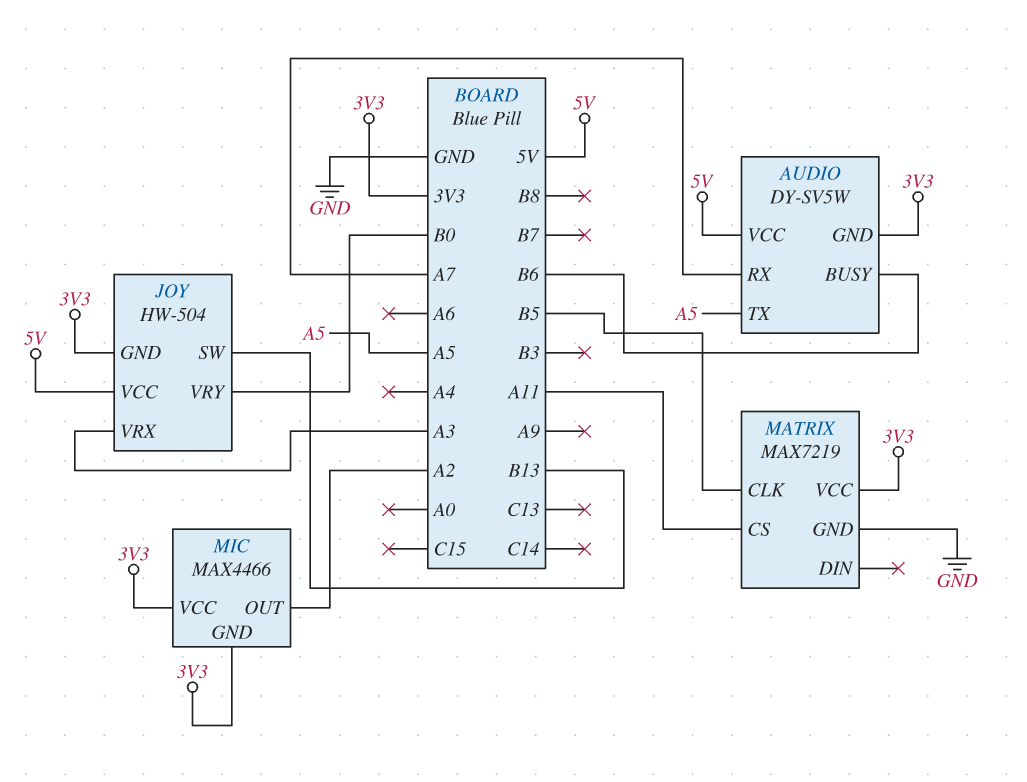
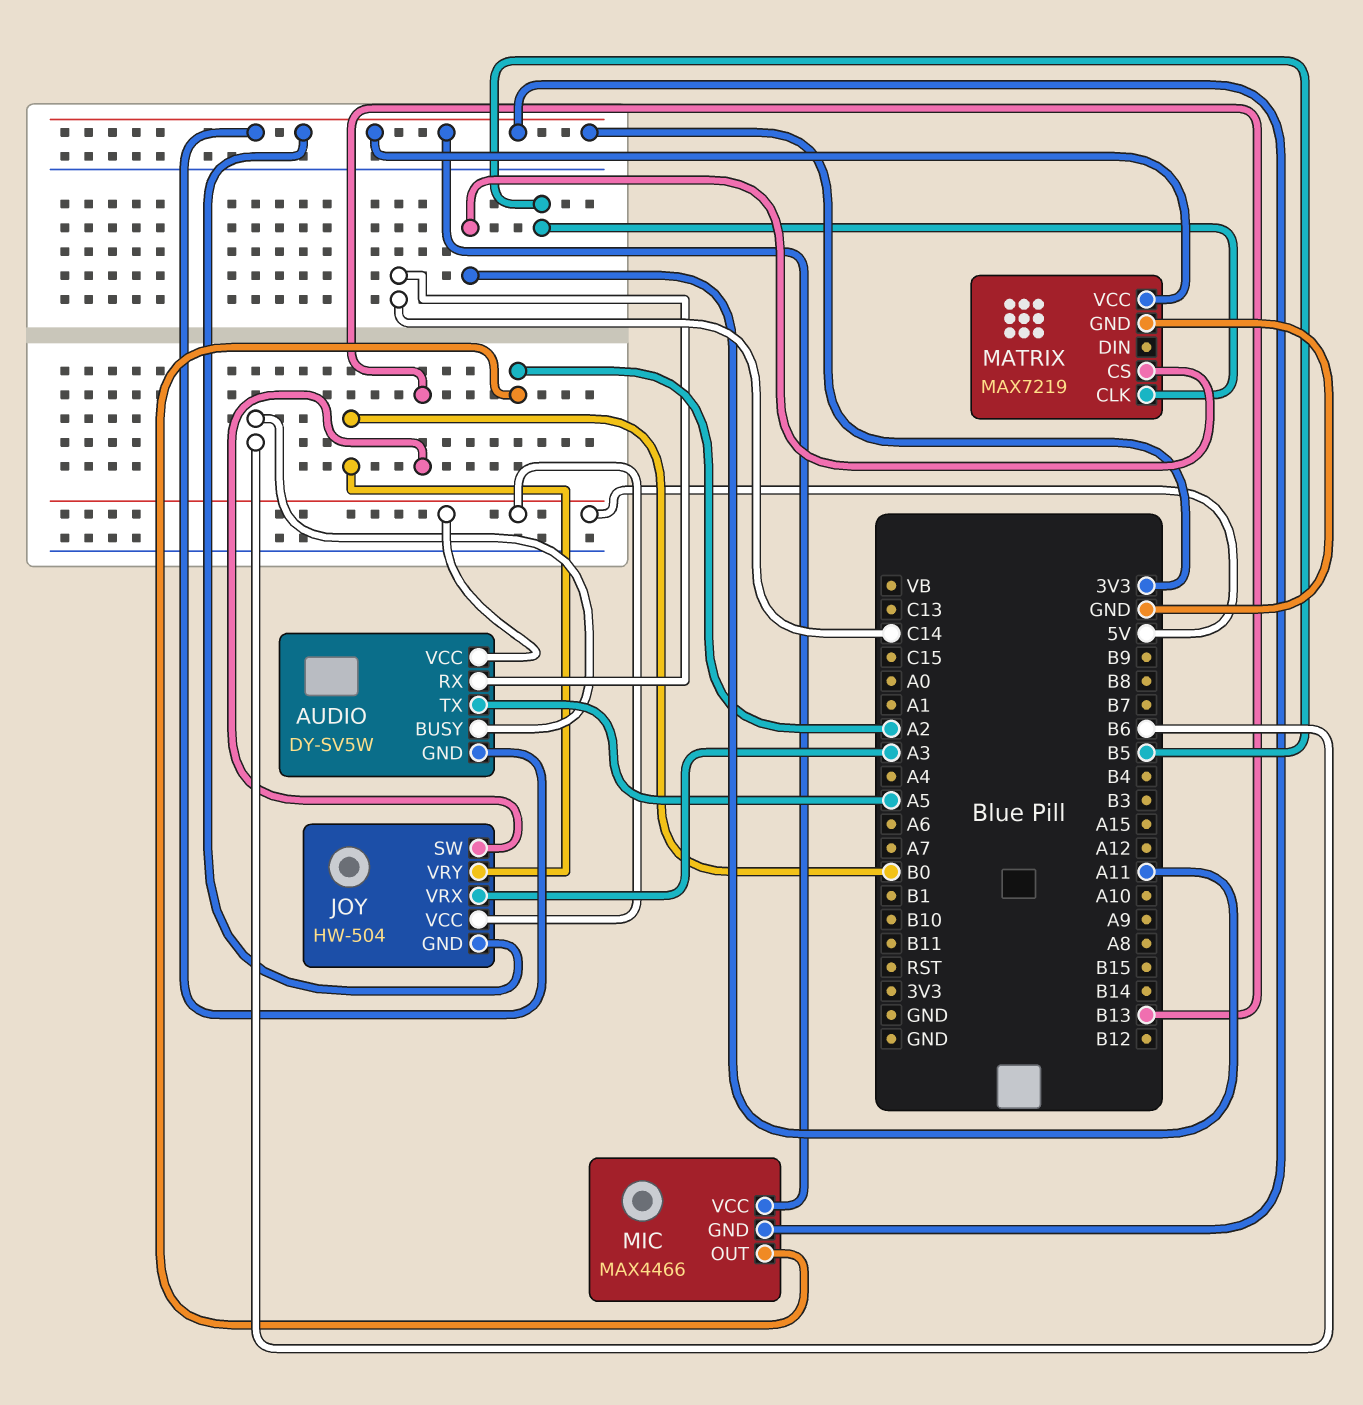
AUDIO pin RX: A7 -> C14

